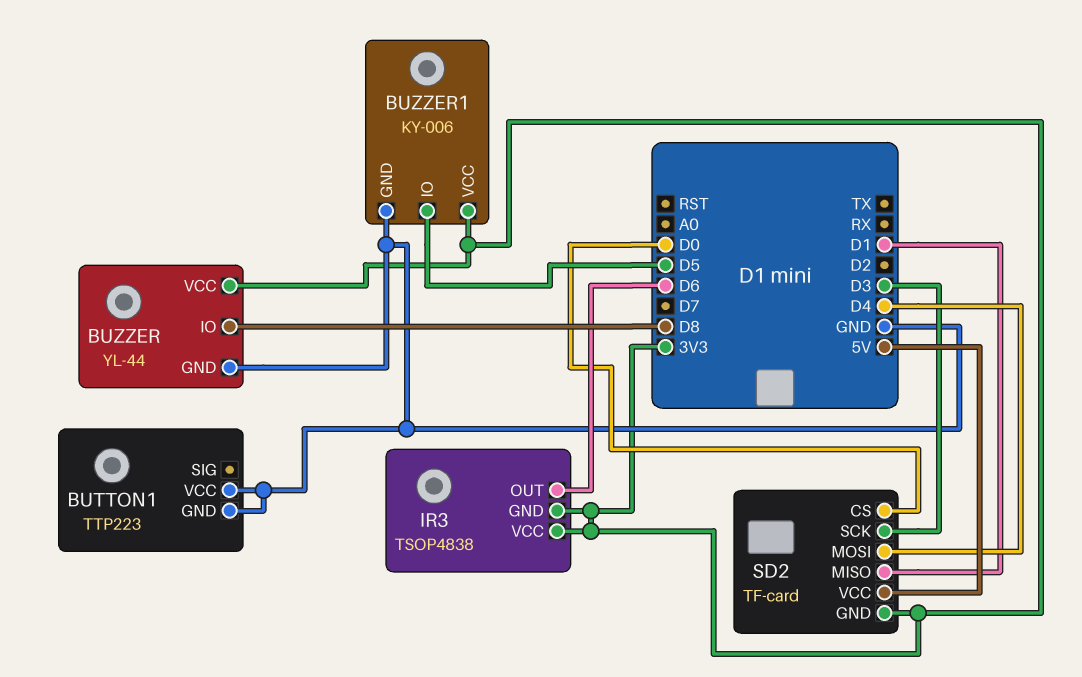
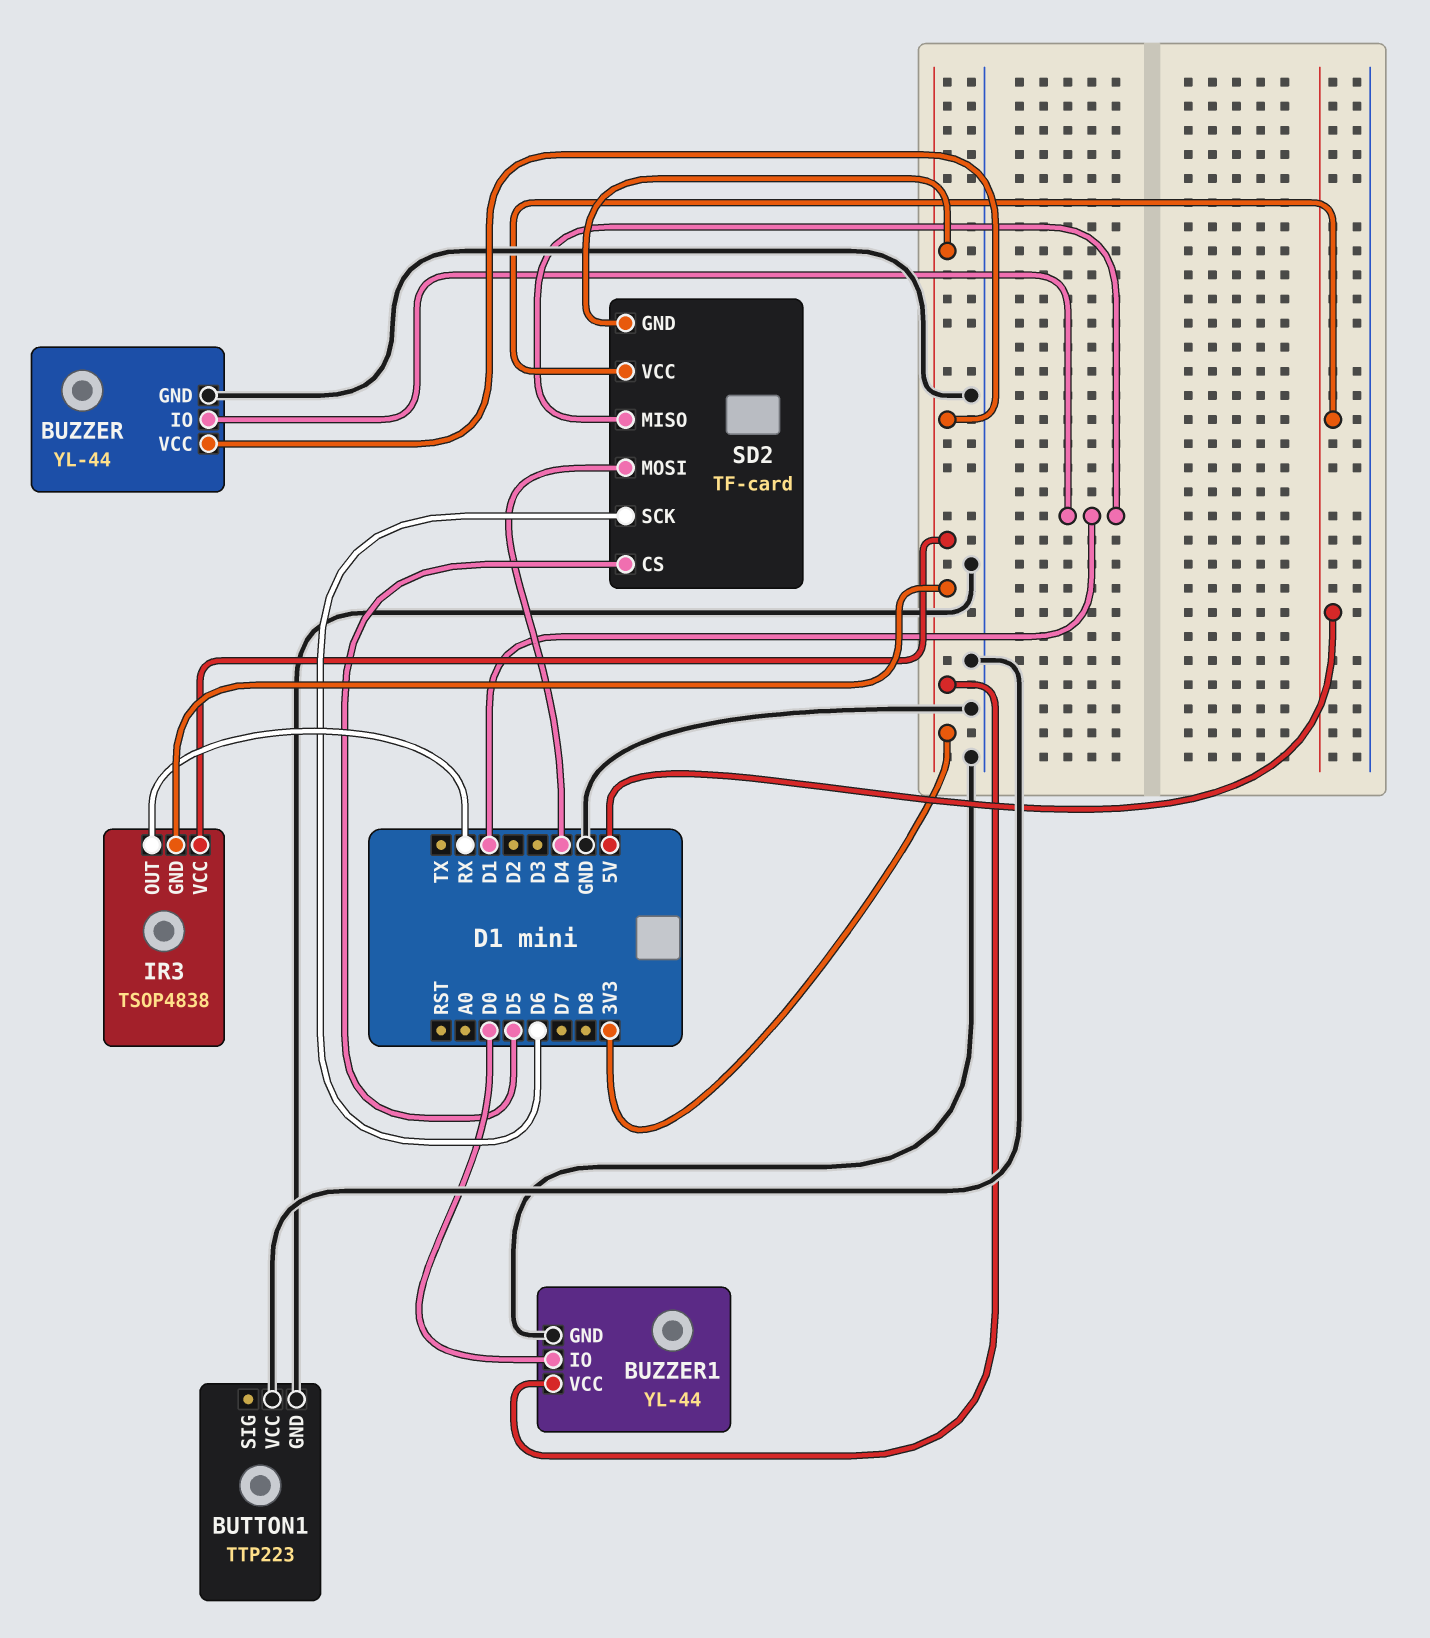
BUZZER pin IO: D8 -> D1
BUZZER1: KY-006 -> YL-44
BUZZER1 pin IO: D5 -> D0
IR3 pin OUT: D6 -> RX
SD2 pin CS: D0 -> D5
SD2 pin SCK: D3 -> D6

